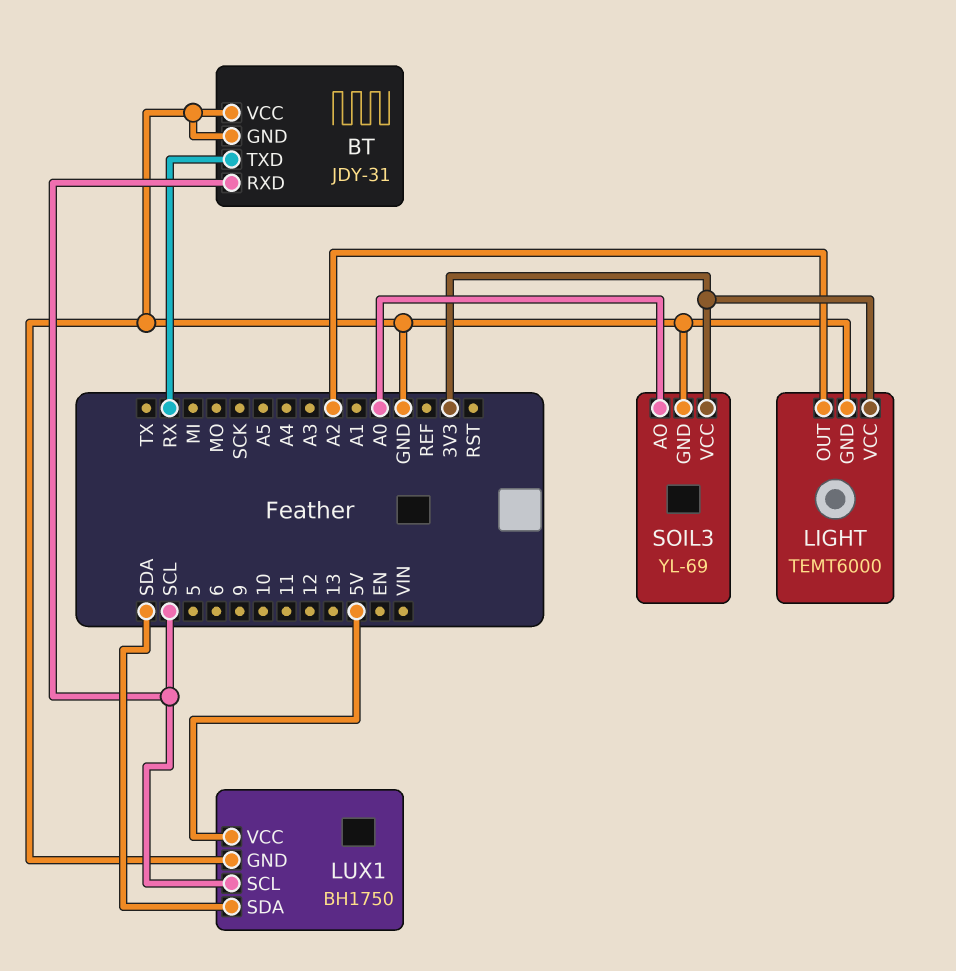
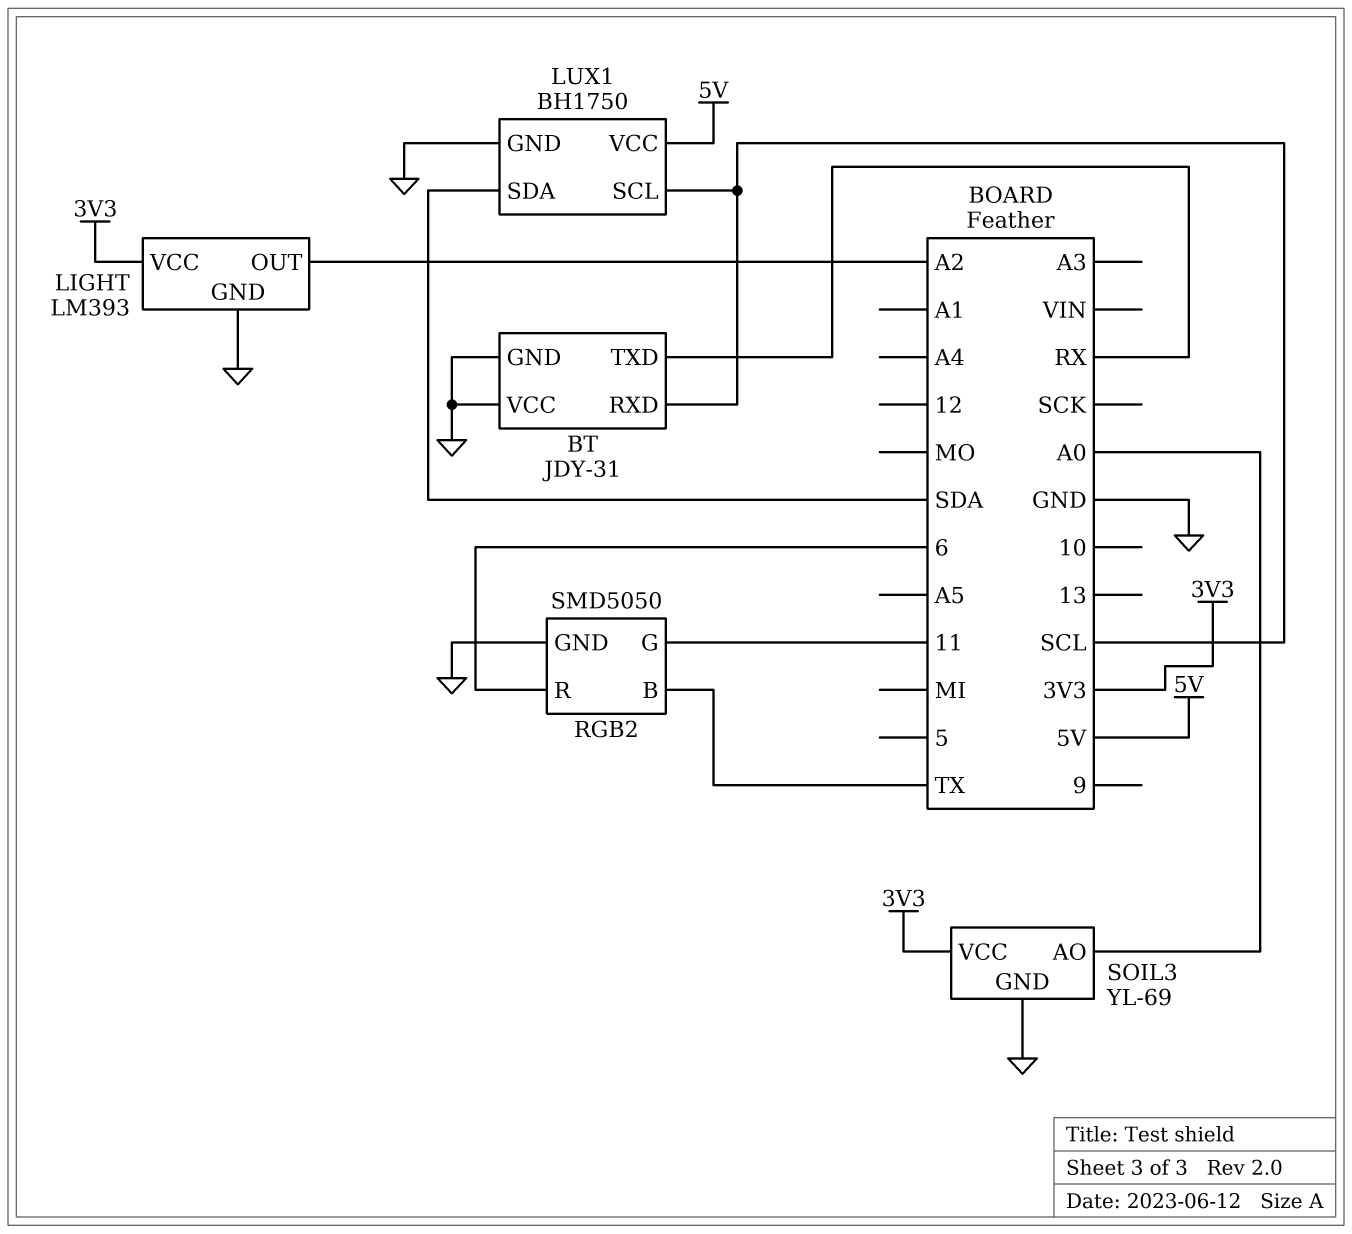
LIGHT: TEMT6000 -> LM393
RGB2: none -> SMD5050
RGB2 pin B: none -> TX
RGB2 pin G: none -> 11
RGB2 pin GND: none -> GND
RGB2 pin R: none -> 6

